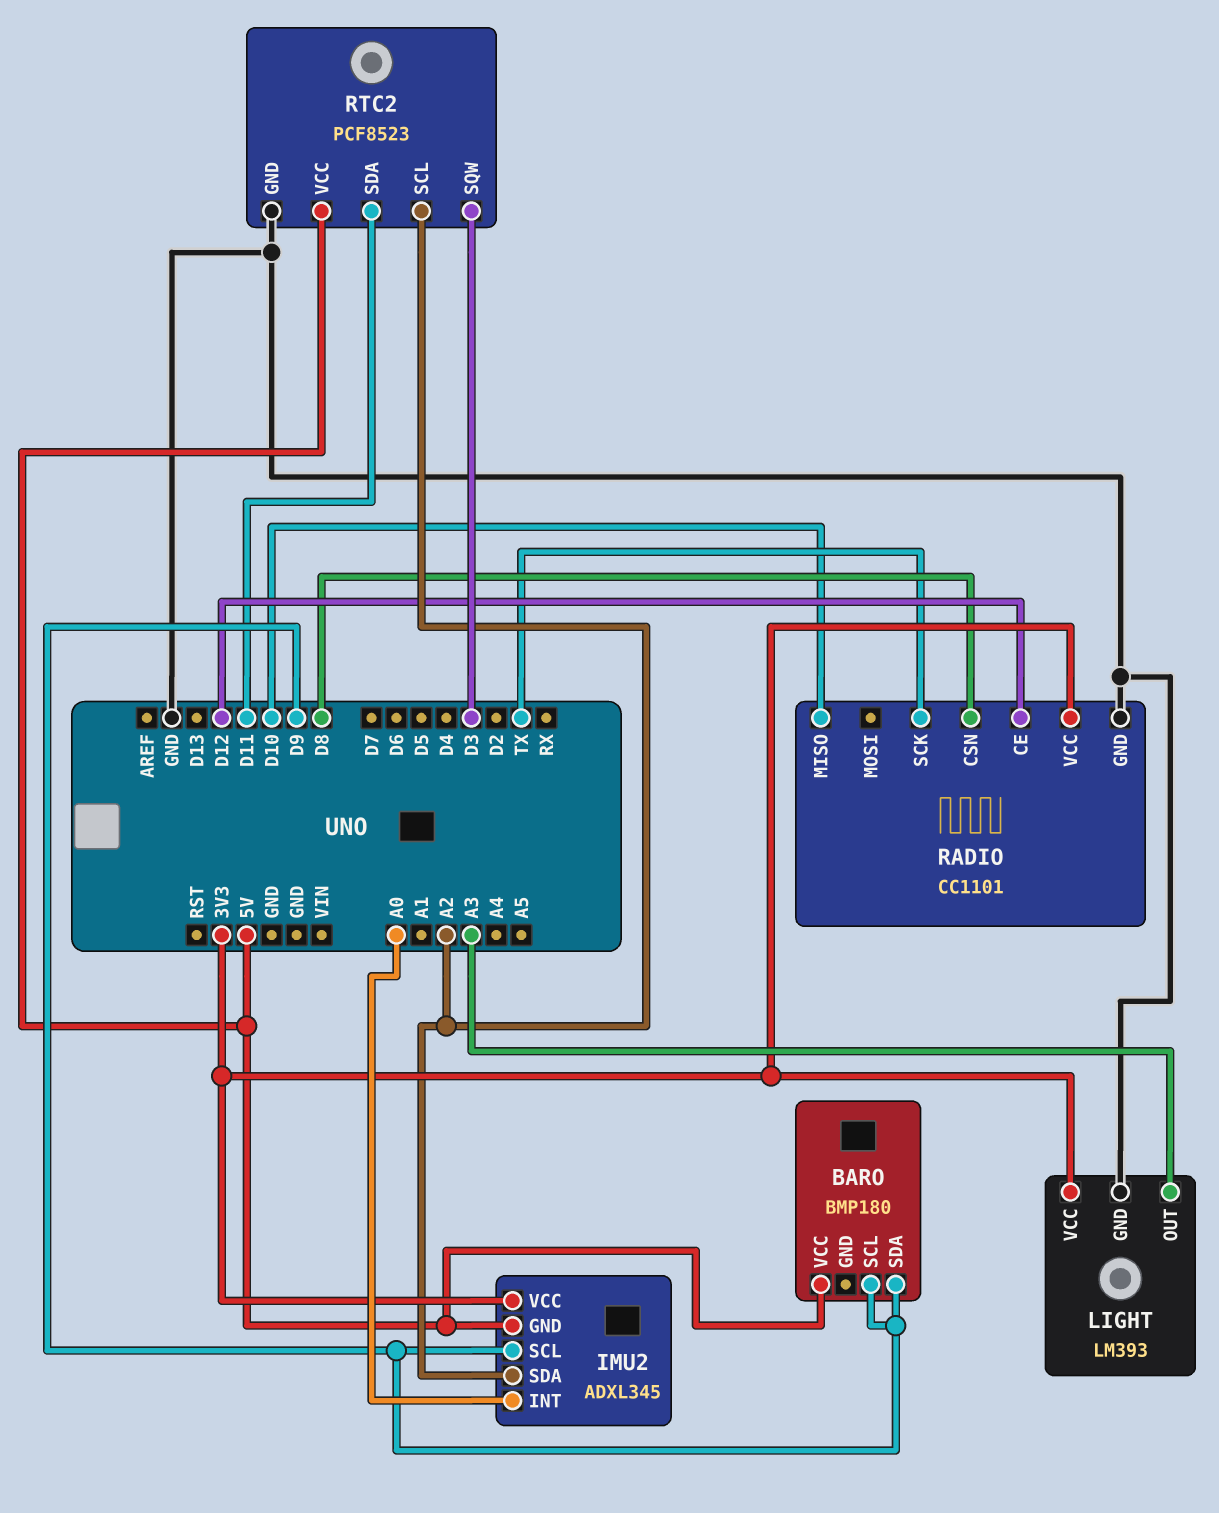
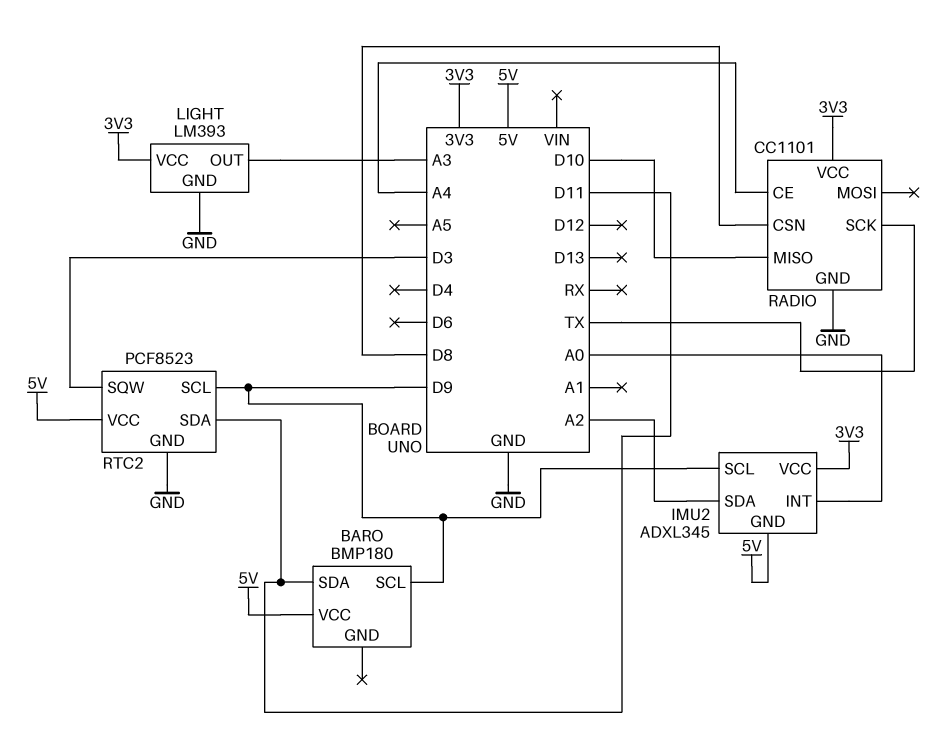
BARO pin SDA: D9 -> D11
RADIO pin CE: D12 -> A4
RTC2 pin SCL: A2 -> D9

